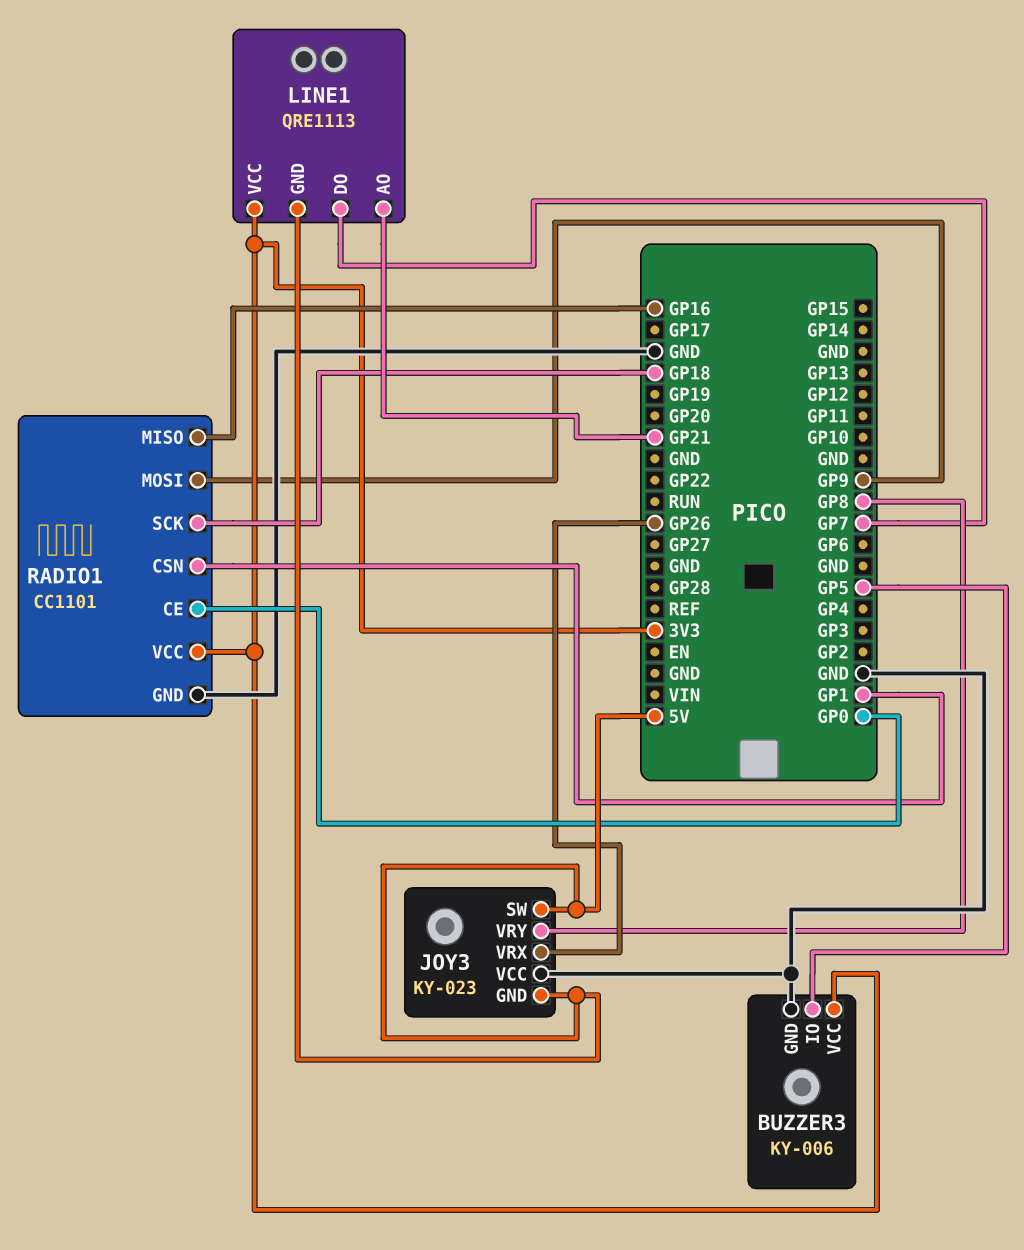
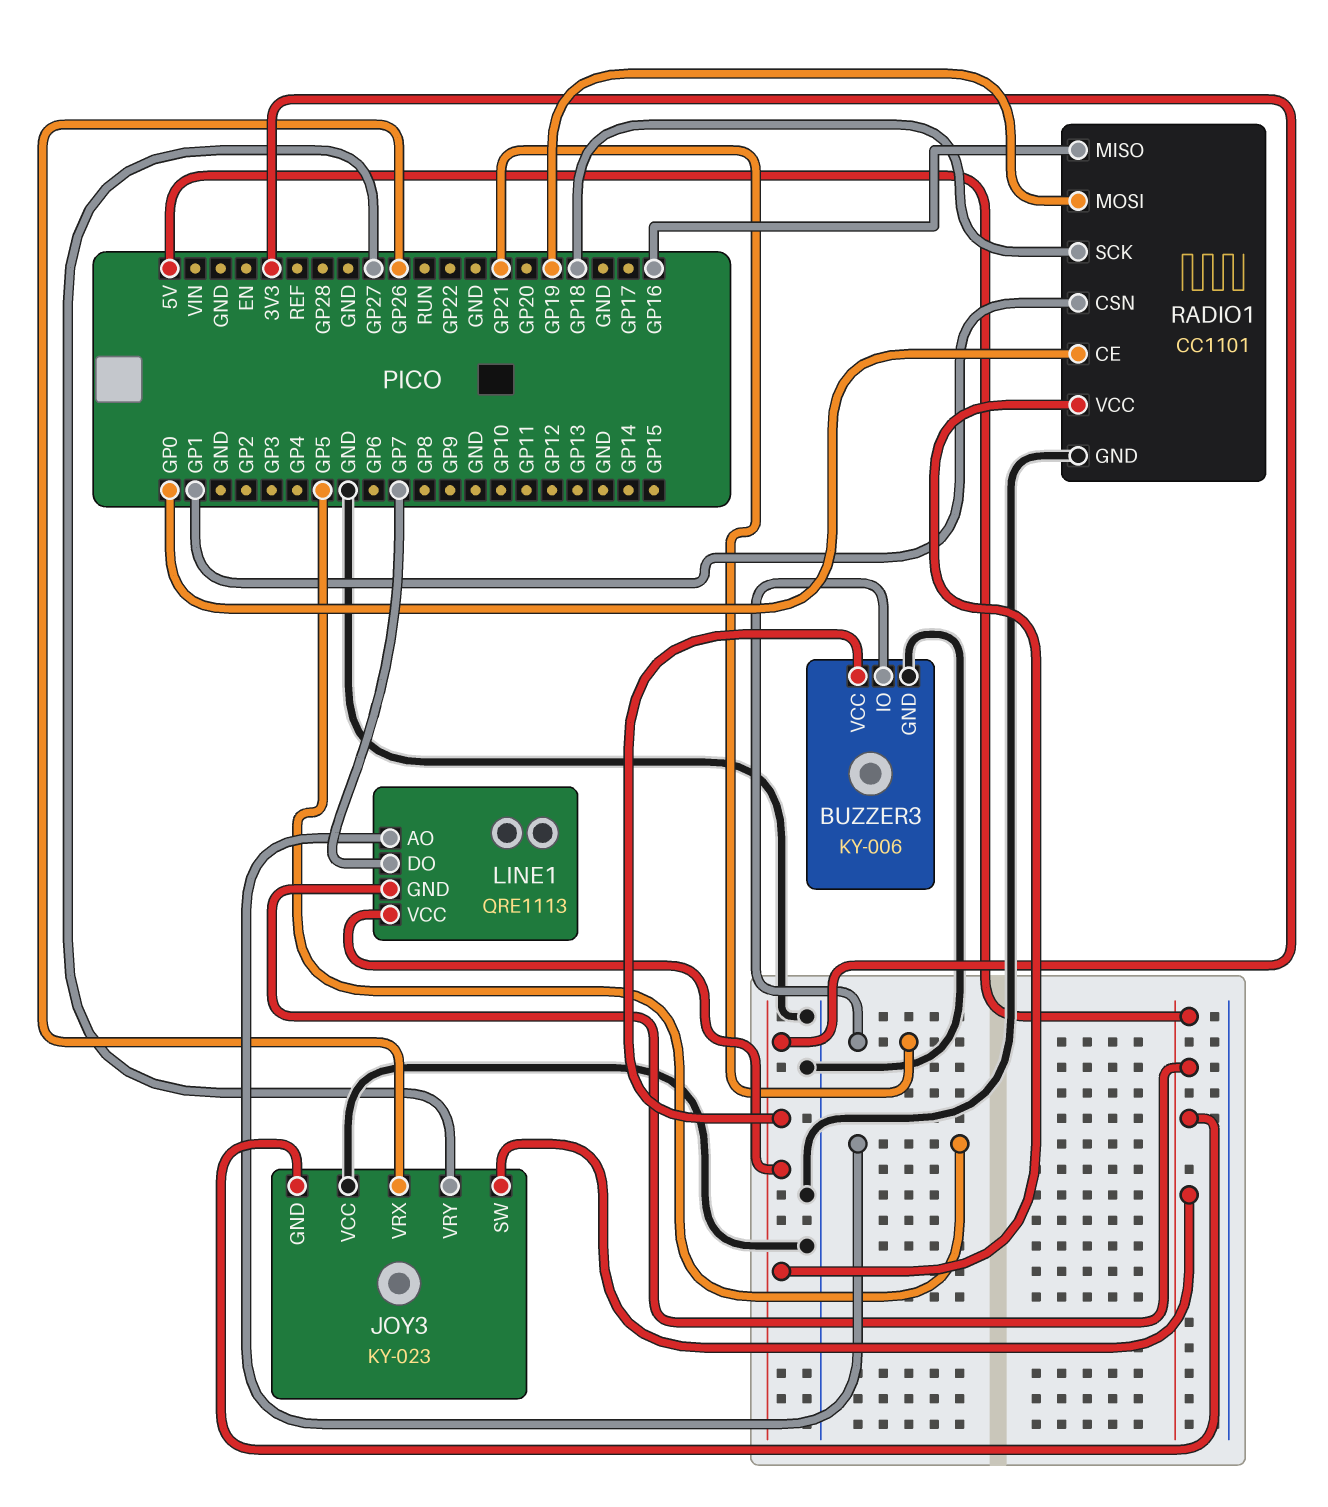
BUZZER3 pin IO: GP5 -> GP21
JOY3 pin VRY: GP8 -> GP27
LINE1 pin AO: GP21 -> GP5
RADIO1 pin MOSI: GP9 -> GP19

